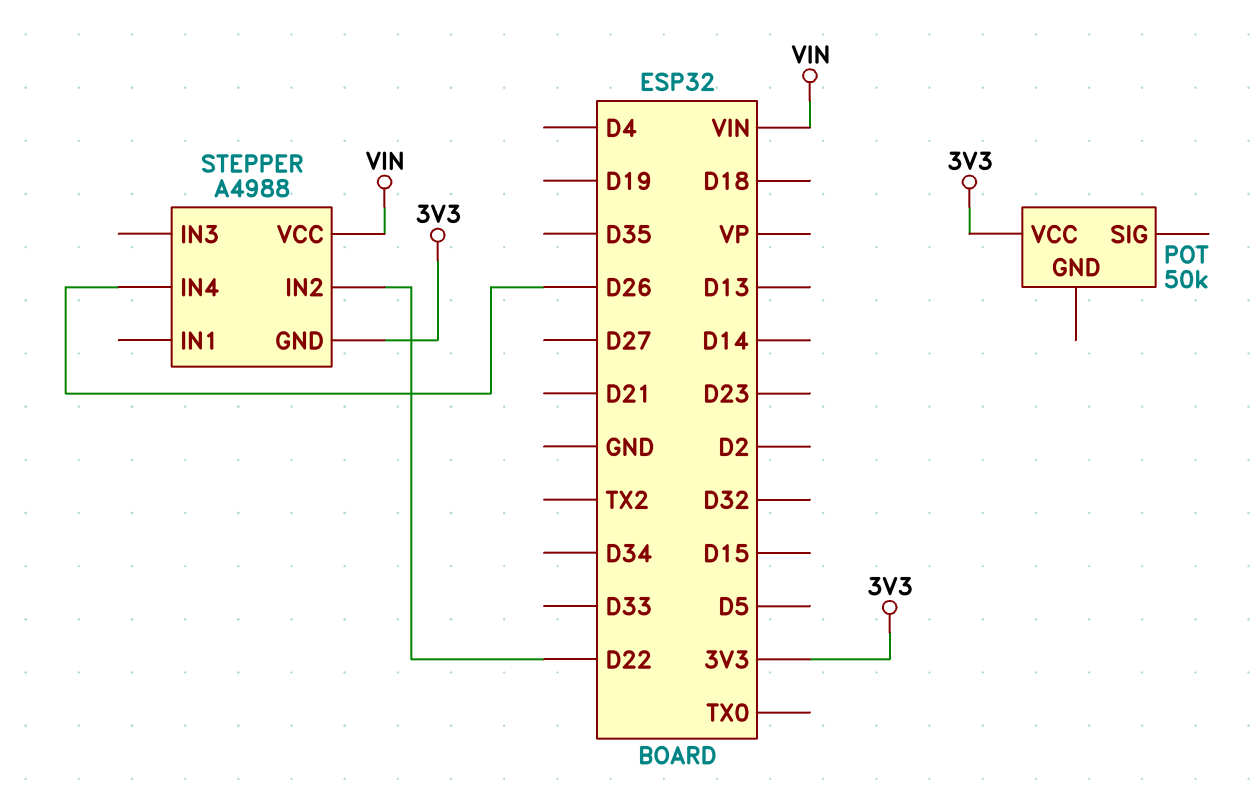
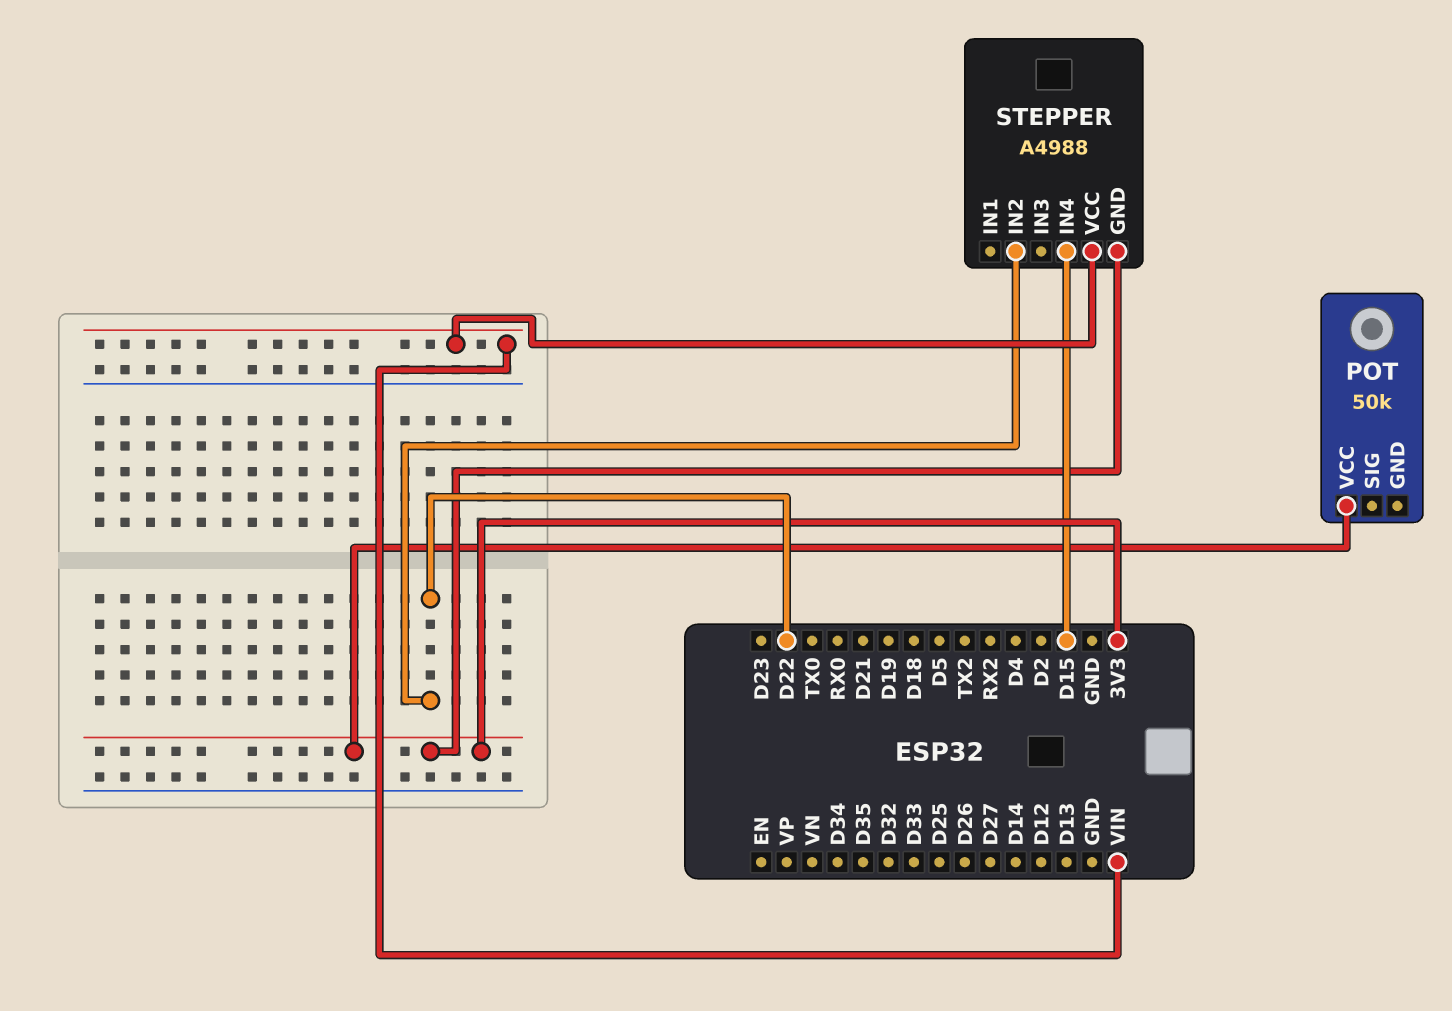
STEPPER pin IN4: D26 -> D15

